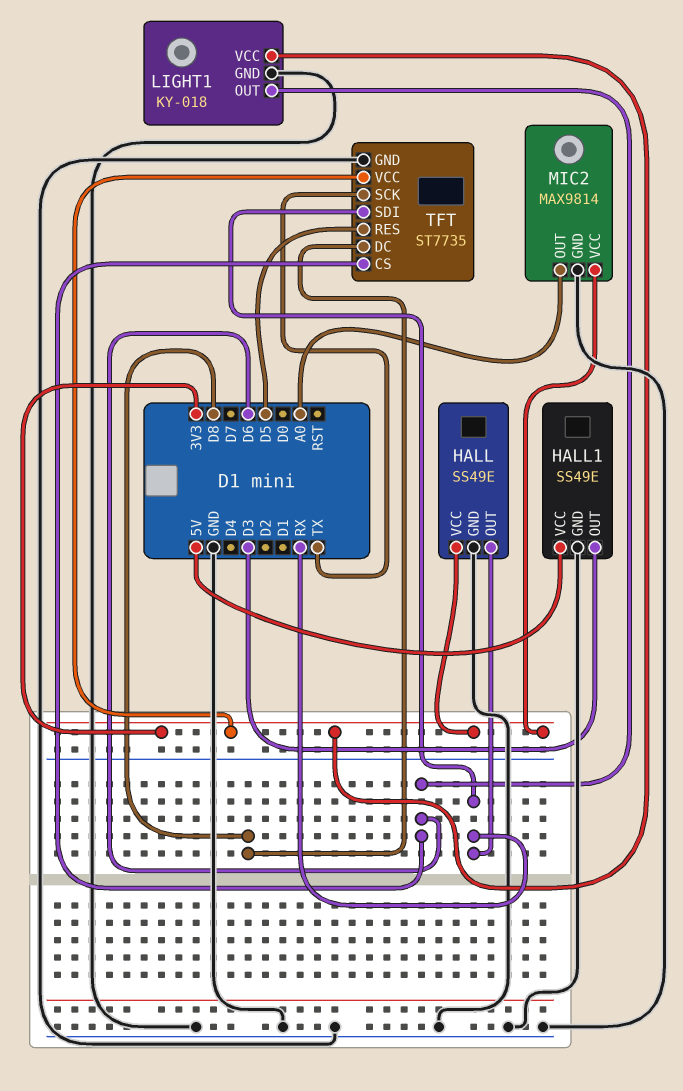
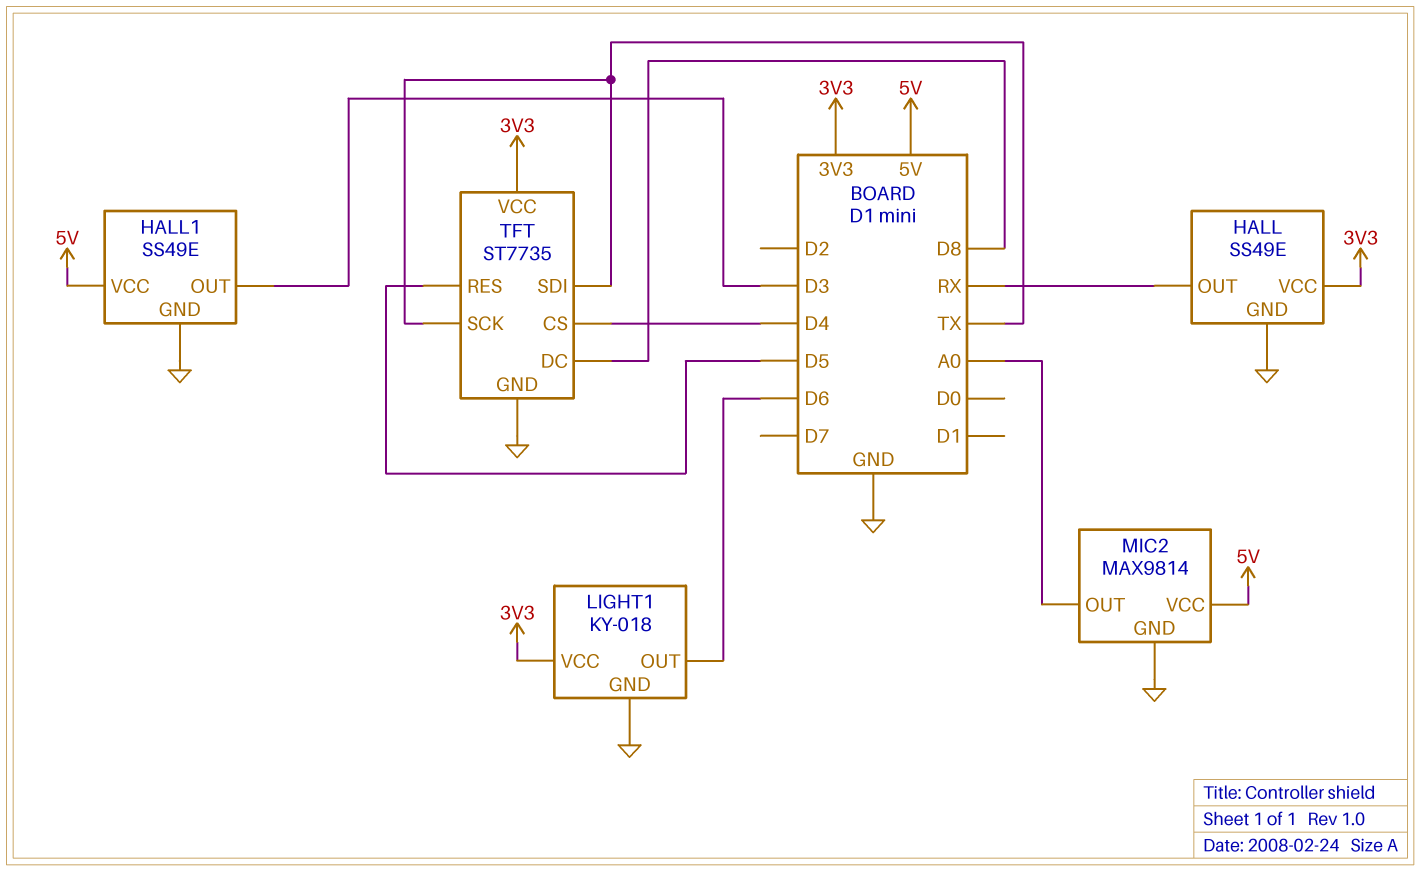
MIC2 pin VCC: 3V3 -> 5V
TFT pin CS: D6 -> D4
TFT pin SDI: RX -> TX

